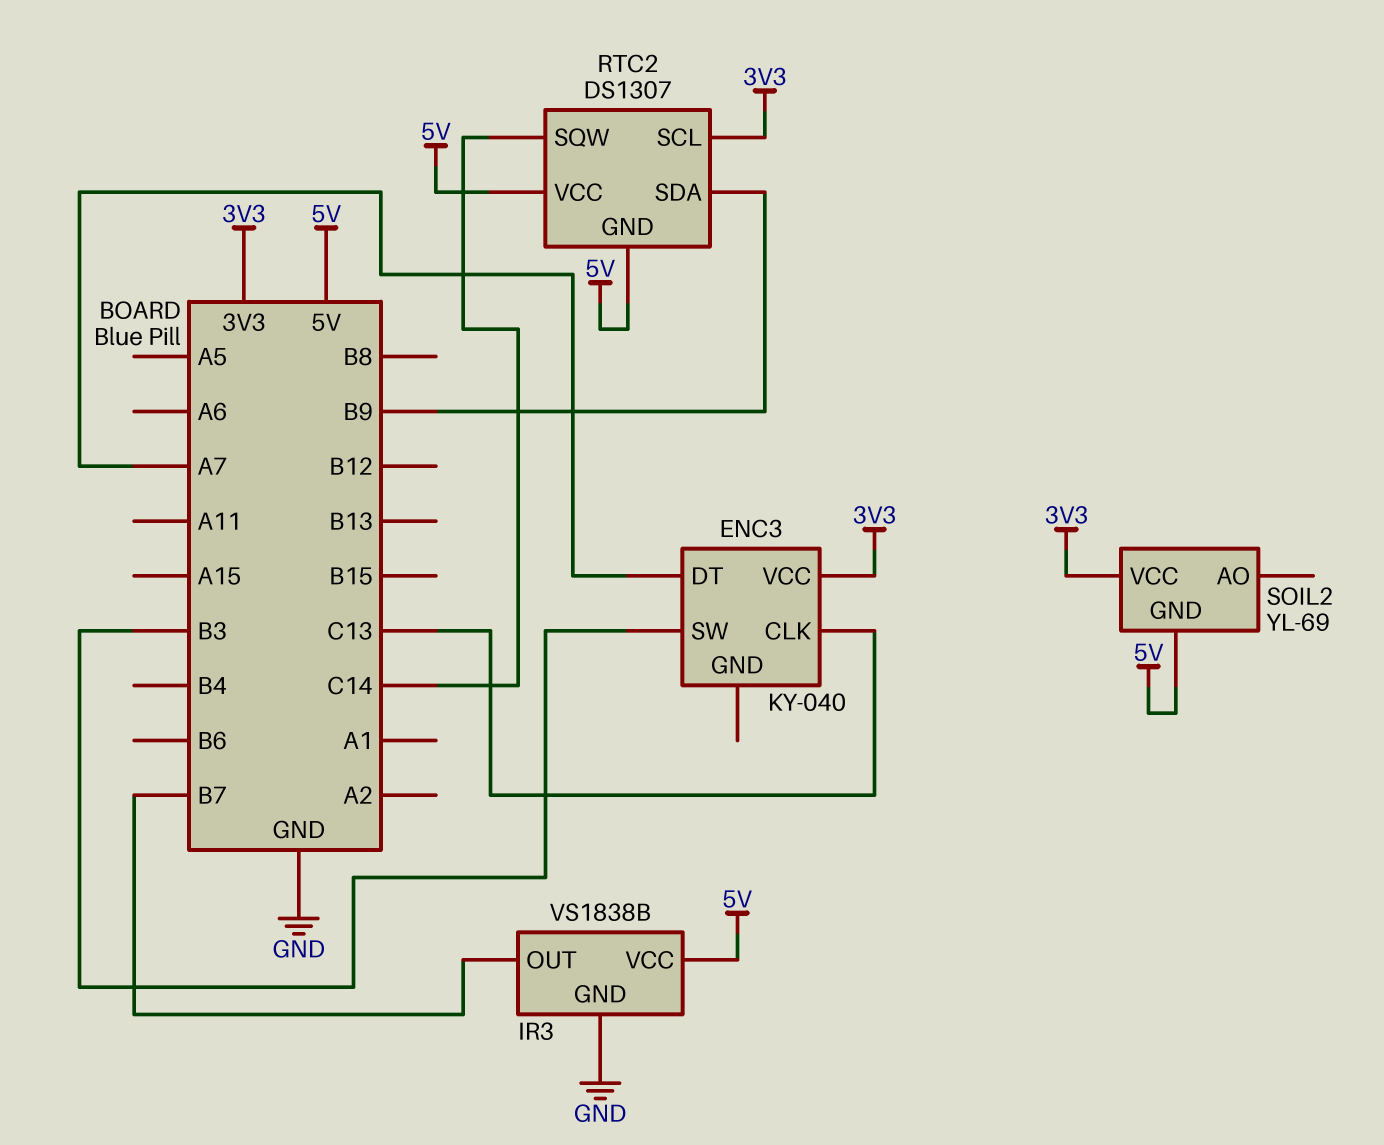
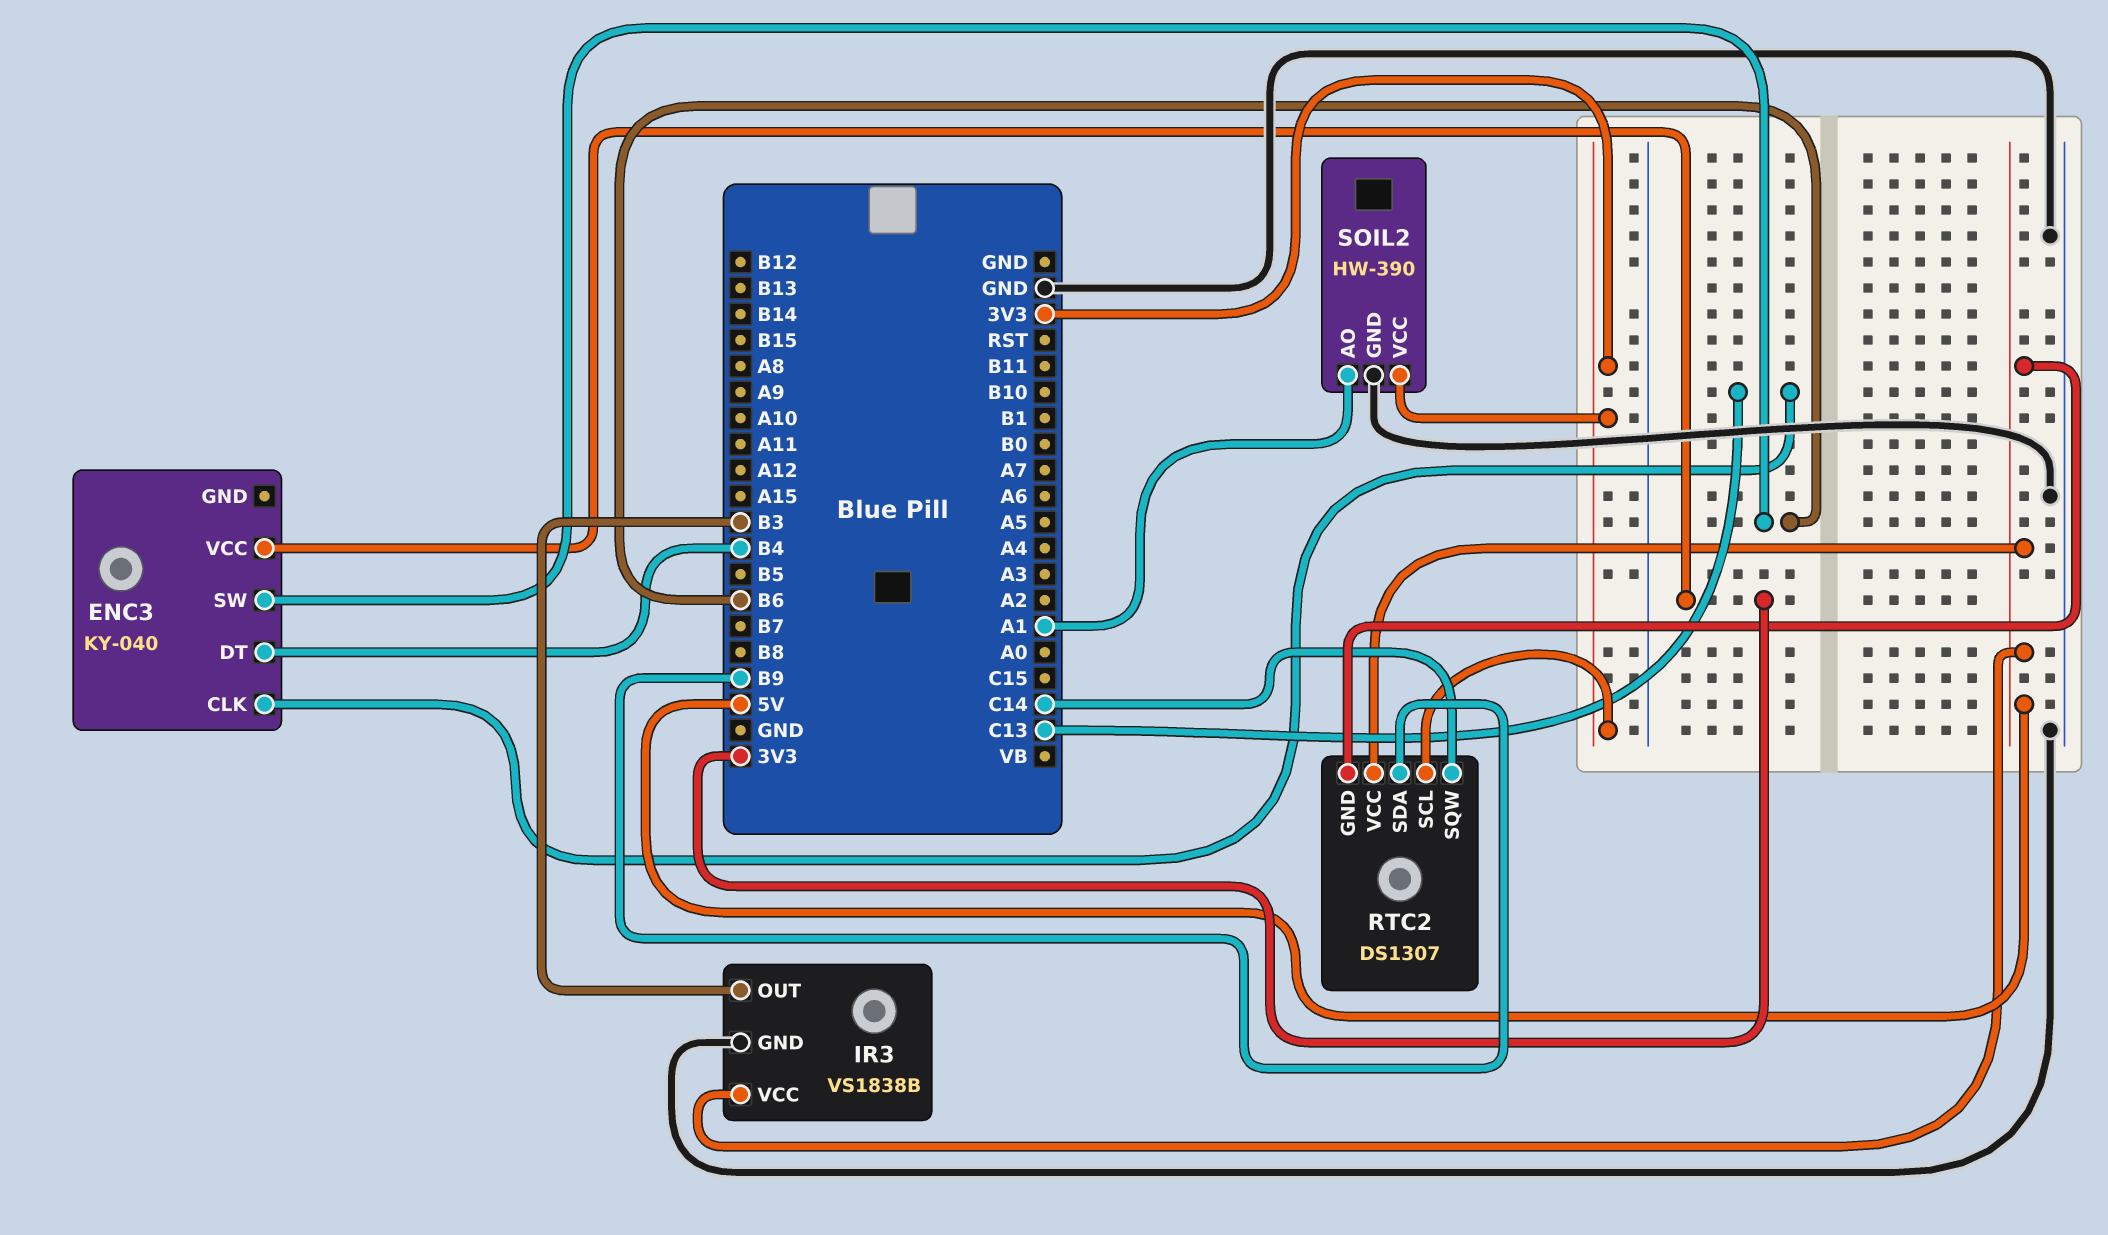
ENC3 pin DT: A7 -> B4
ENC3 pin SW: B3 -> B6
IR3 pin OUT: B7 -> B3
SOIL2: YL-69 -> HW-390
SOIL2 pin AO: none -> A1
SOIL2 pin GND: 5V -> GND

